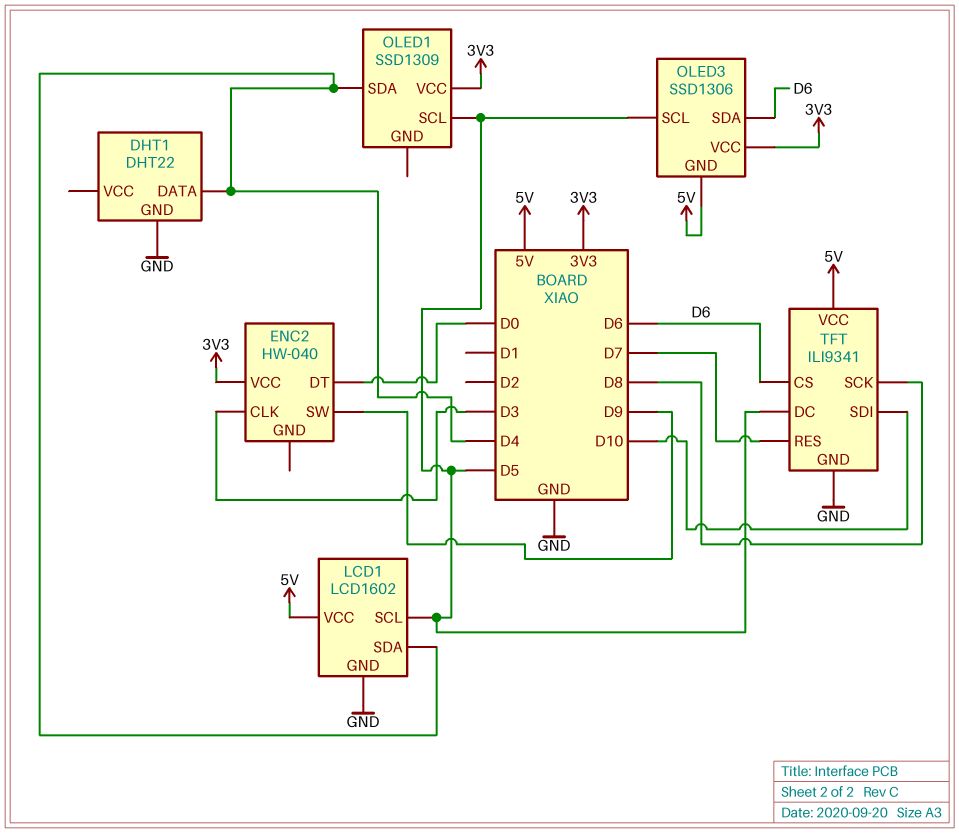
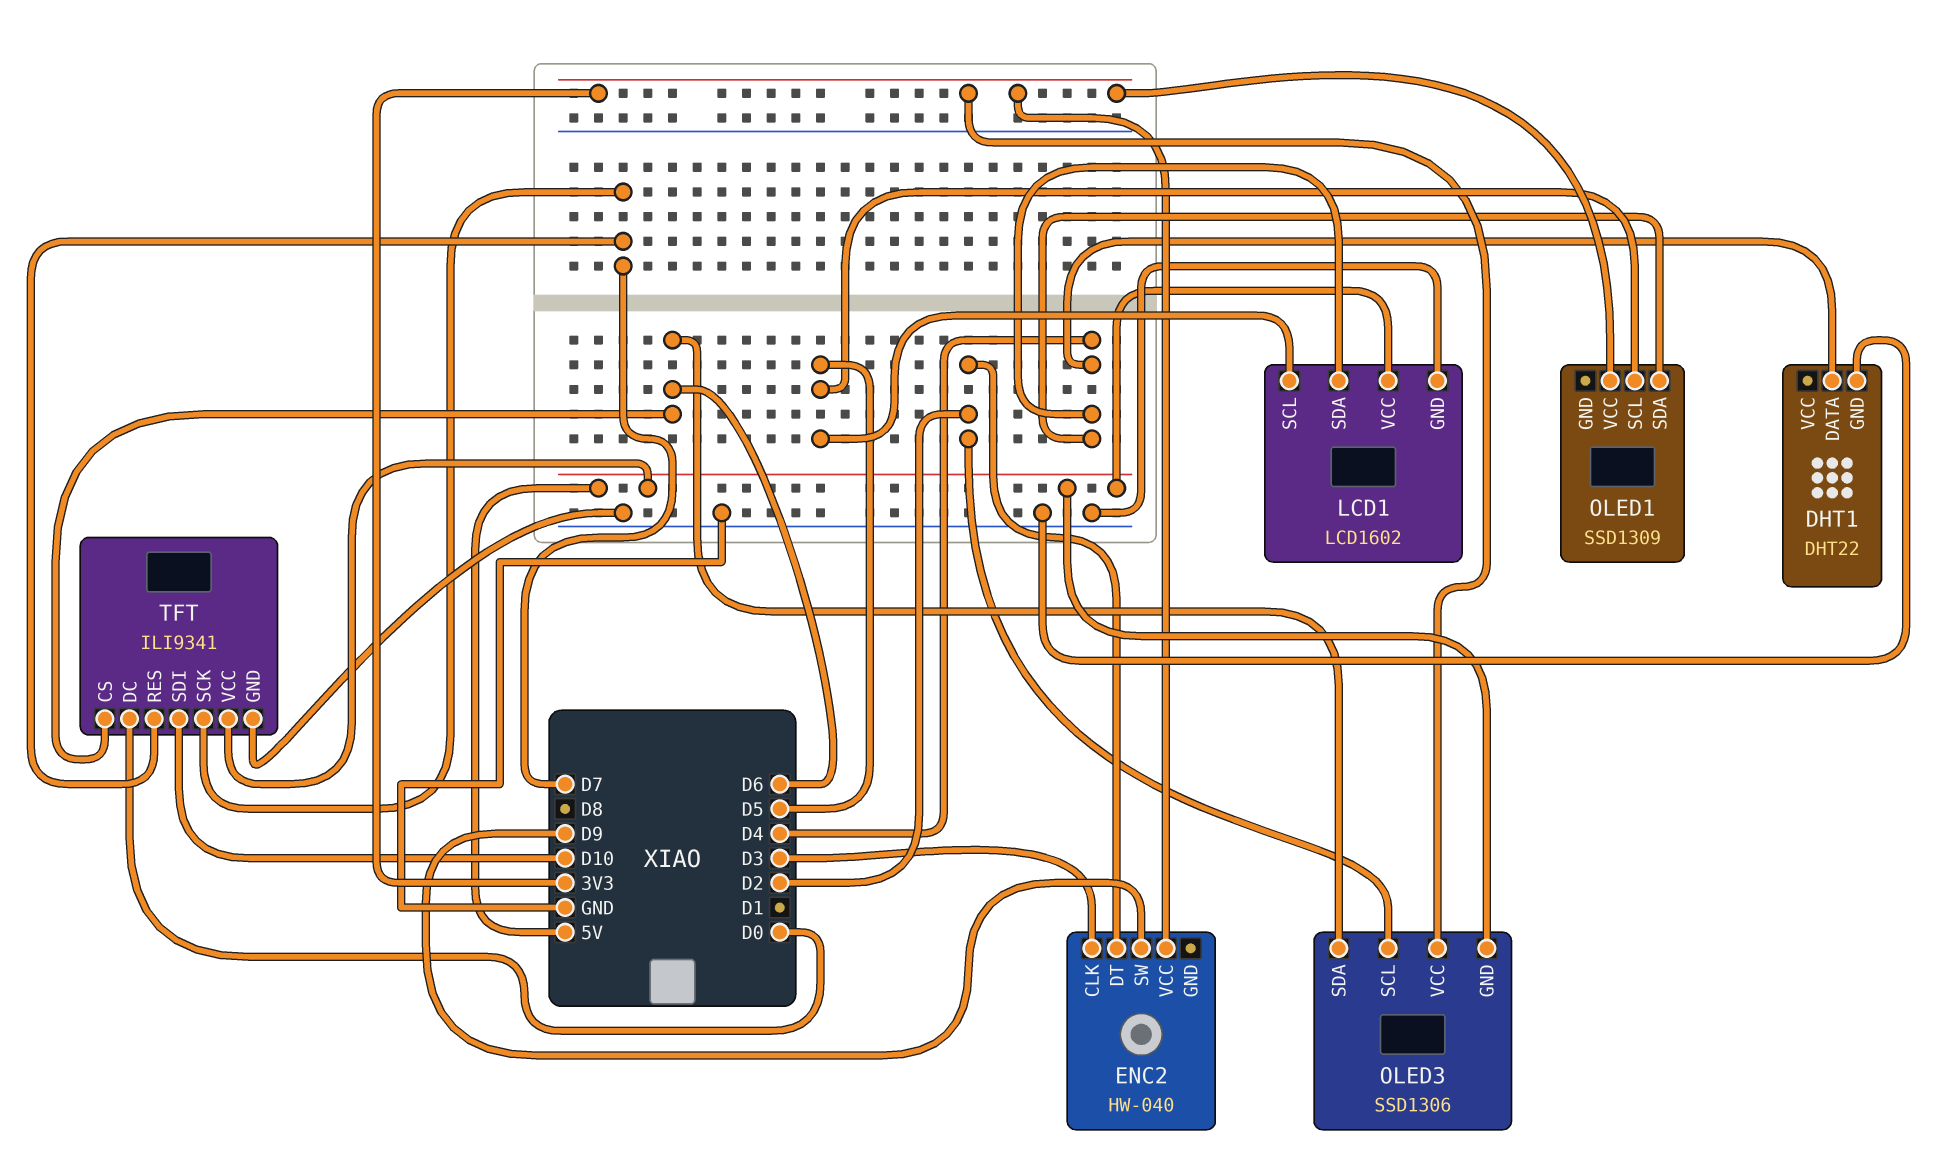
ENC2 pin DT: D0 -> D2
OLED3 pin SCL: D5 -> D2
TFT pin DC: D5 -> D0
TFT pin SCK: D8 -> D7

